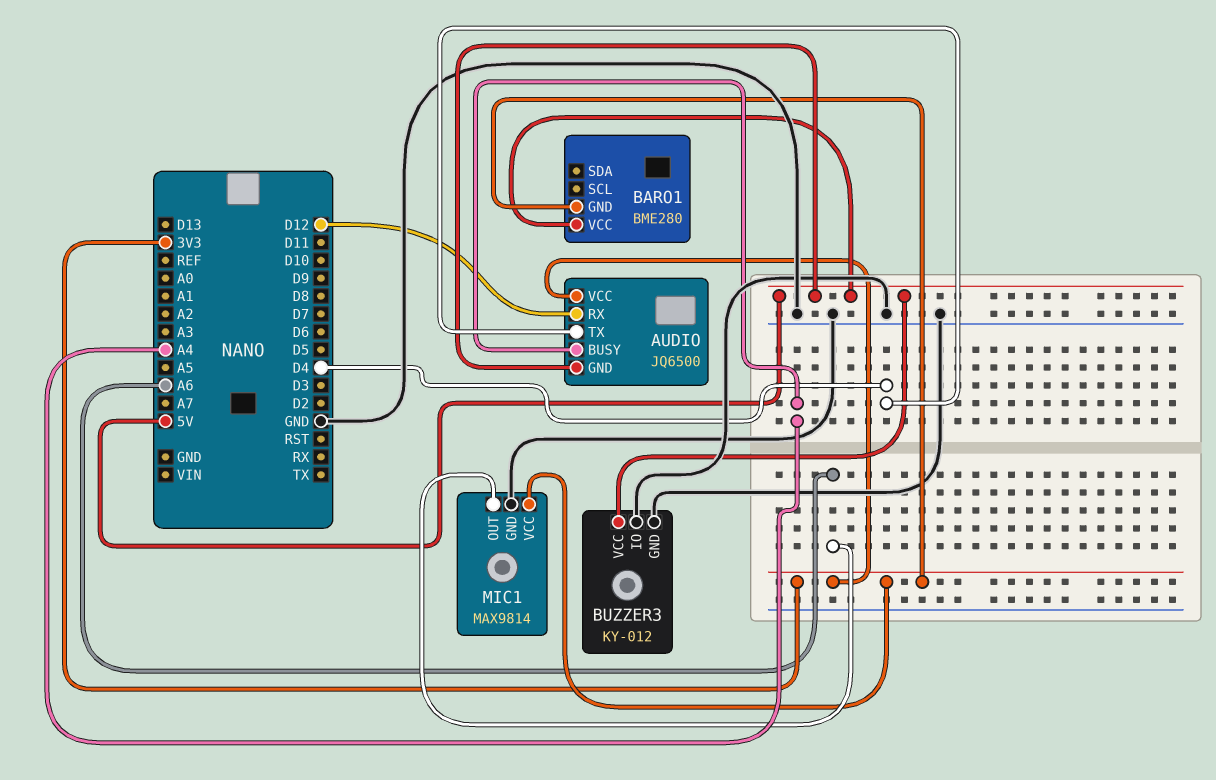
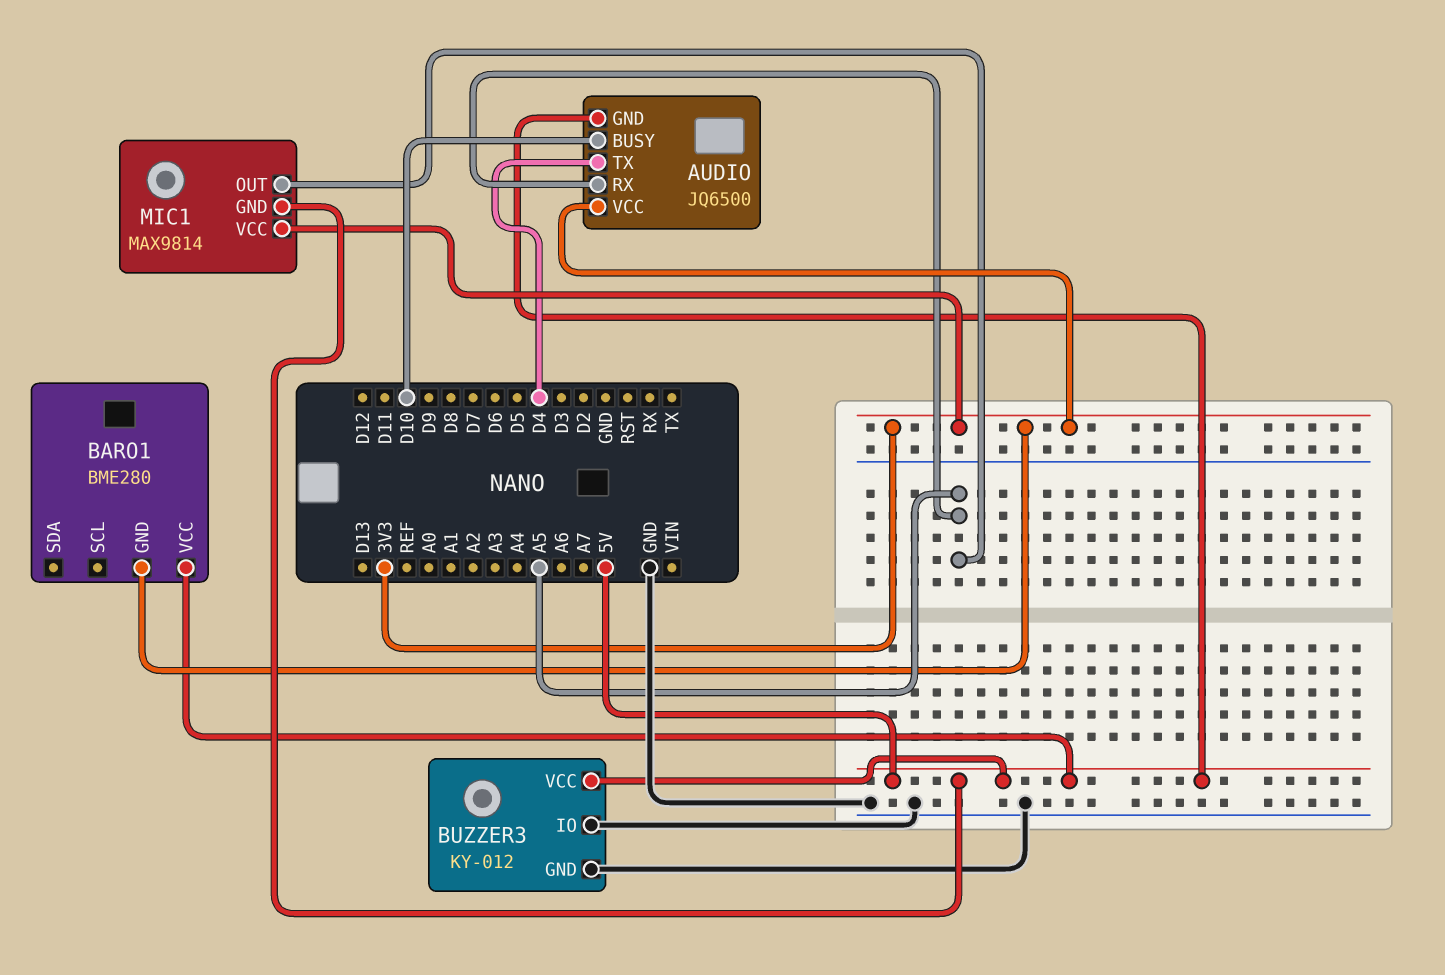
AUDIO pin BUSY: A4 -> D10
AUDIO pin RX: D12 -> A5
MIC1 pin GND: GND -> 5V
MIC1 pin OUT: A6 -> A5

